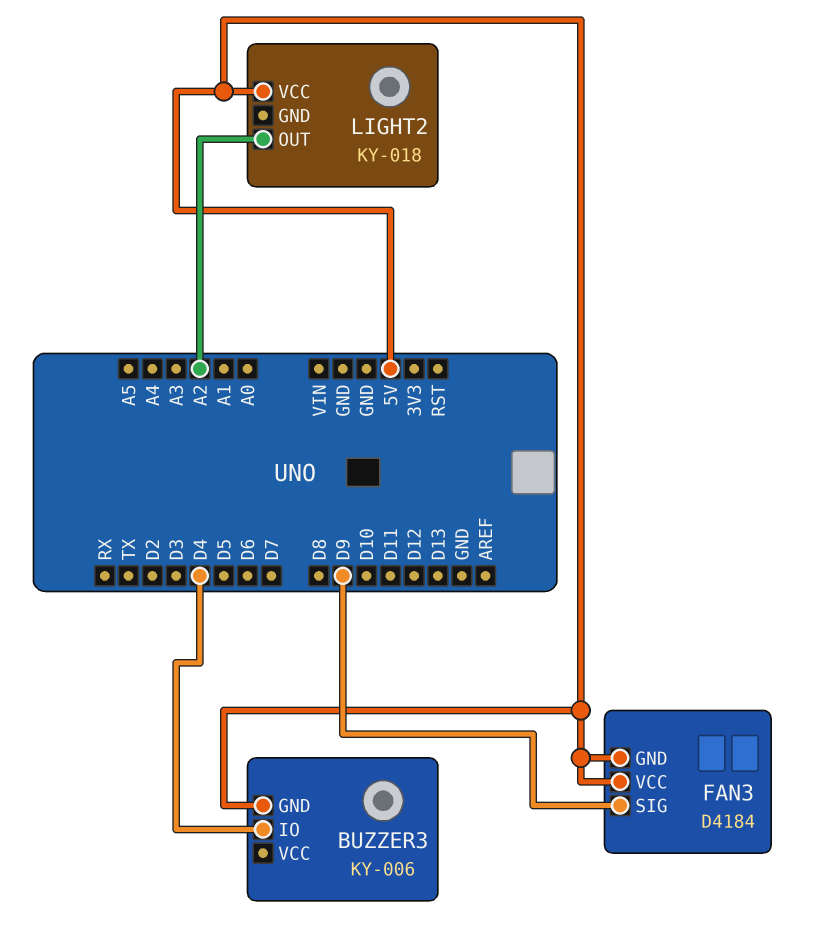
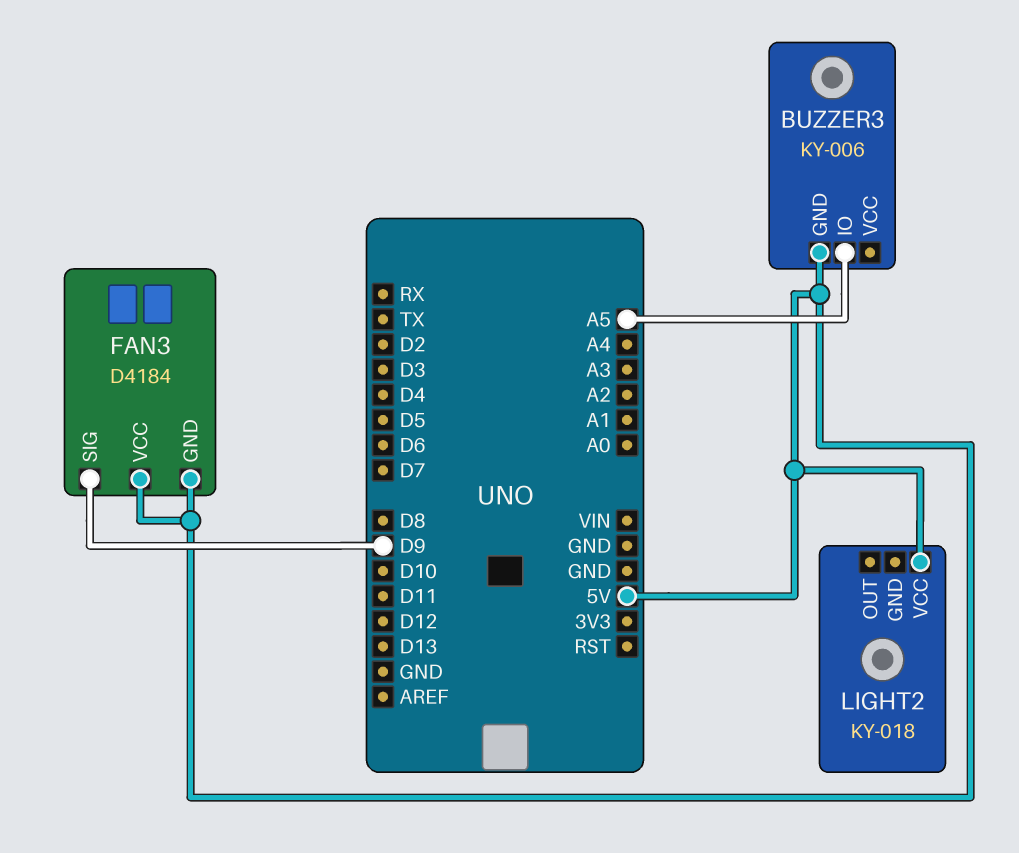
BUZZER3 pin IO: D4 -> A5
LIGHT2 pin OUT: A2 -> none

